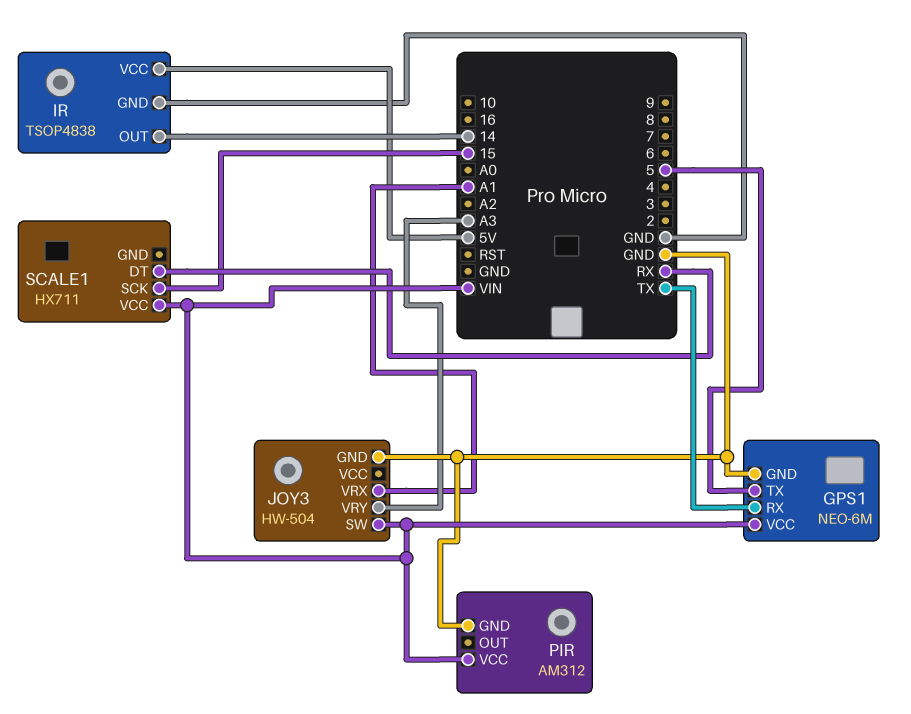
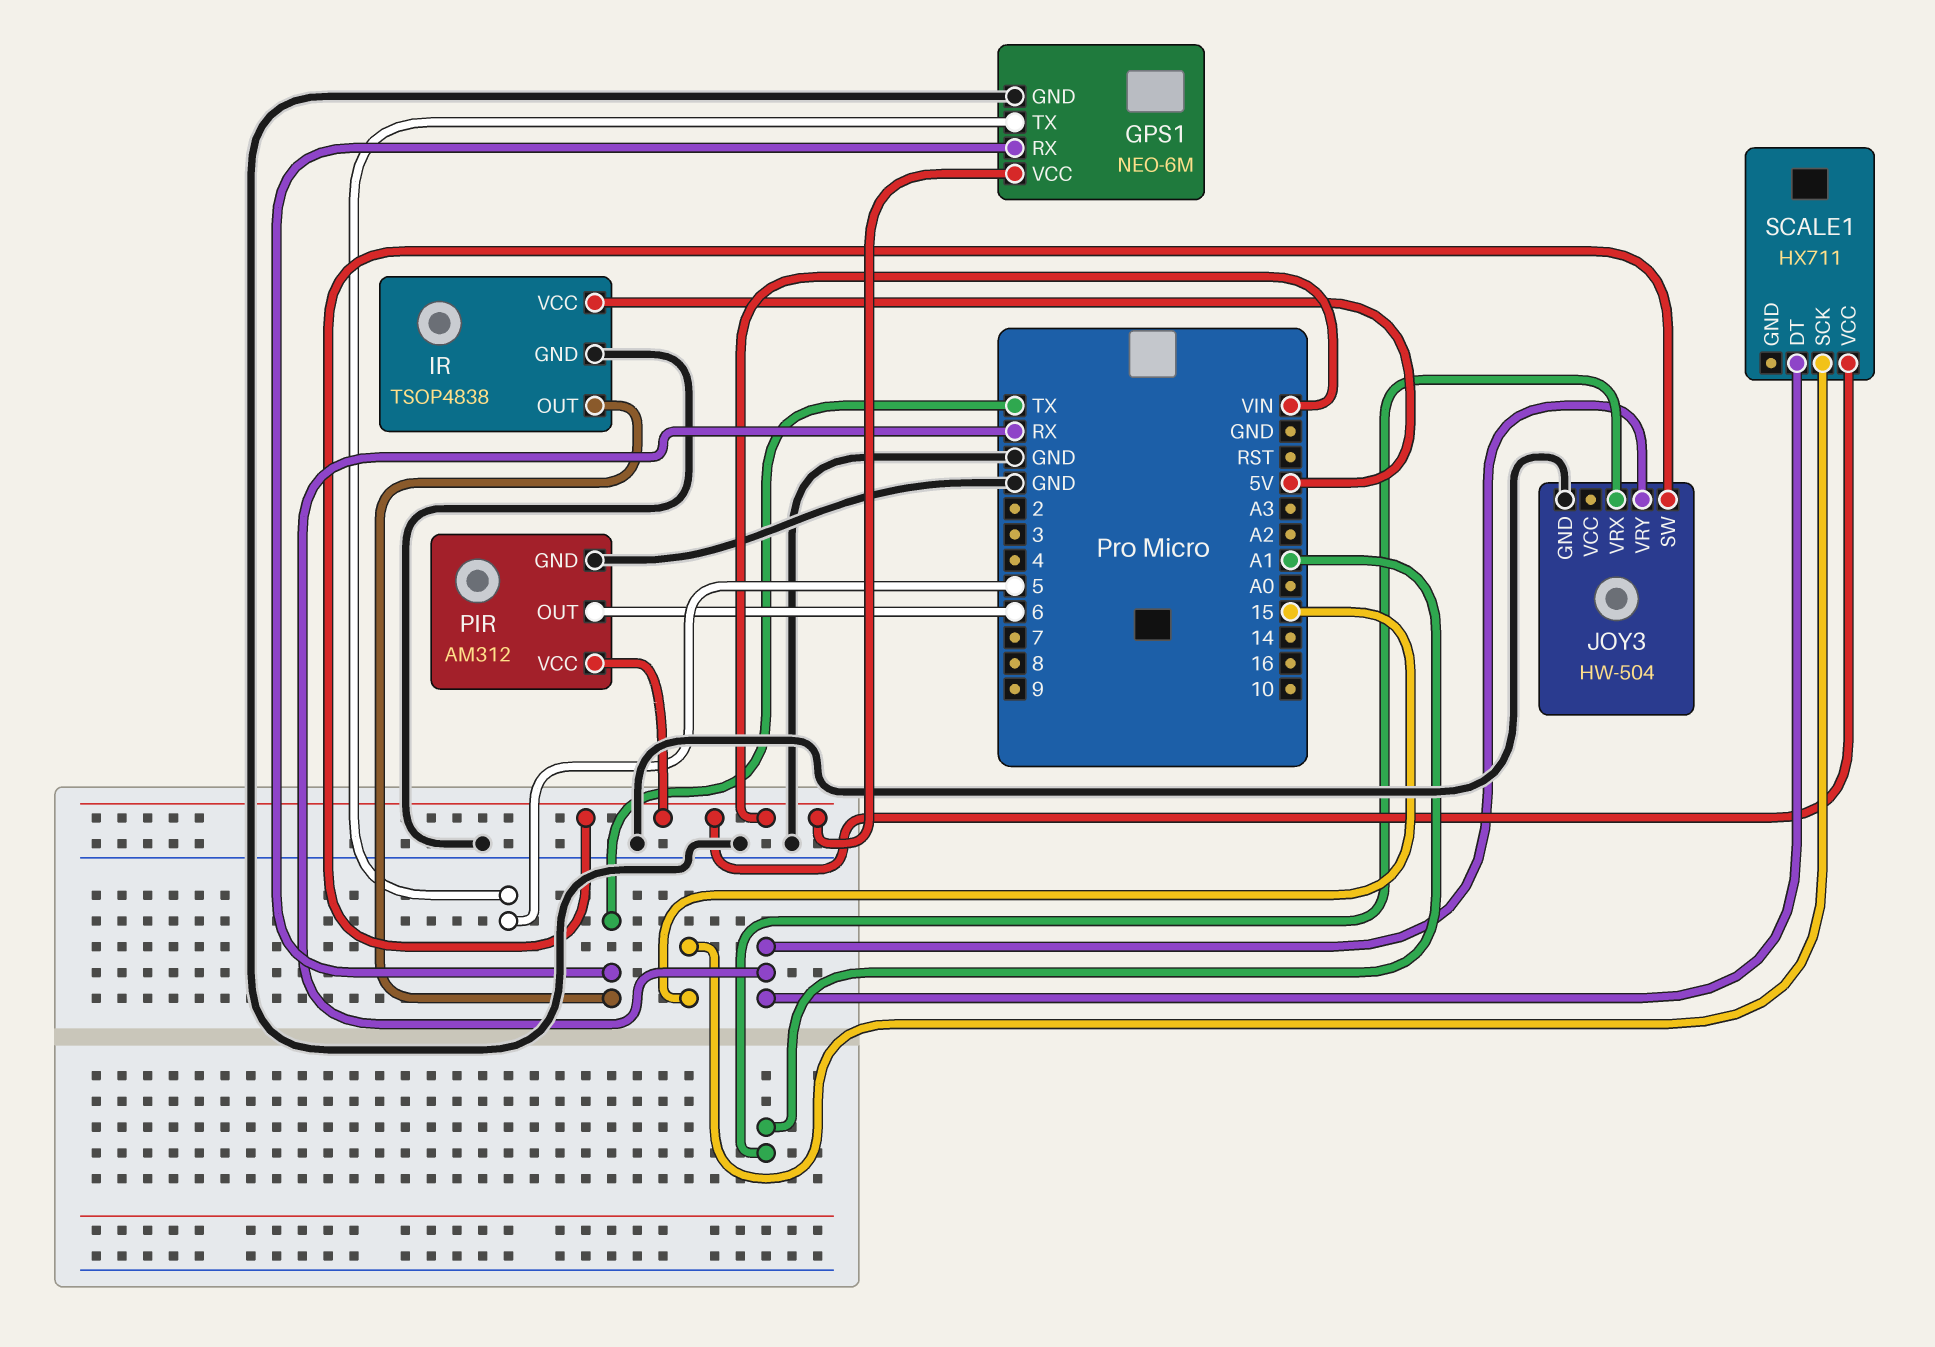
IR pin OUT: 14 -> TX
JOY3 pin VRY: A3 -> RX
PIR pin OUT: none -> 6

